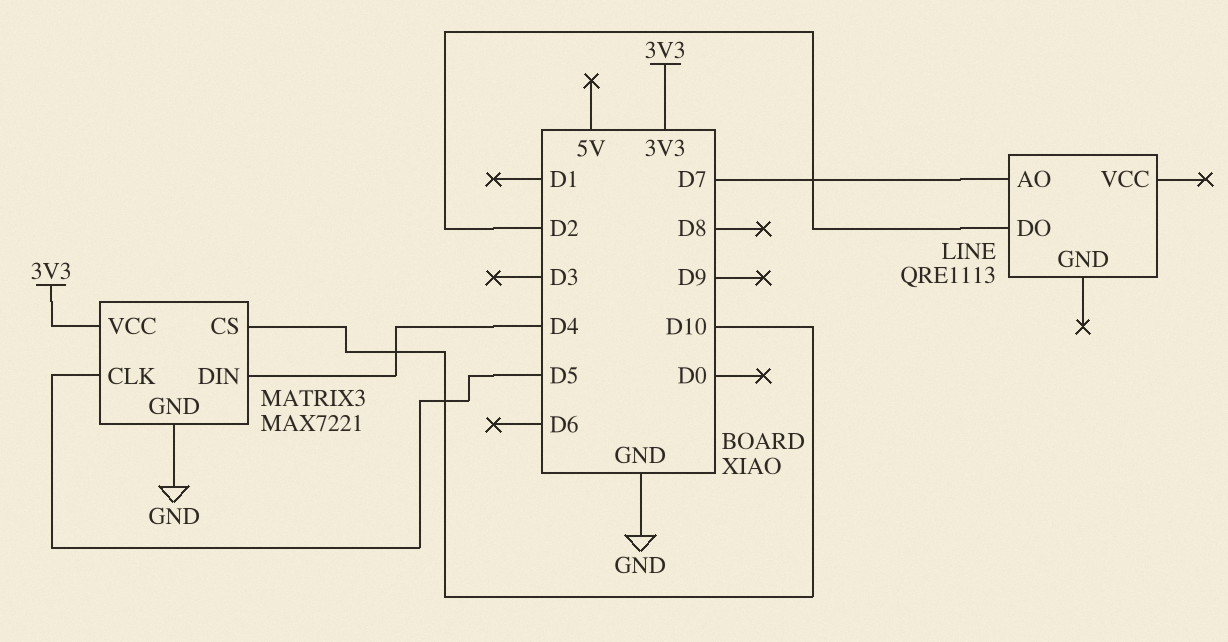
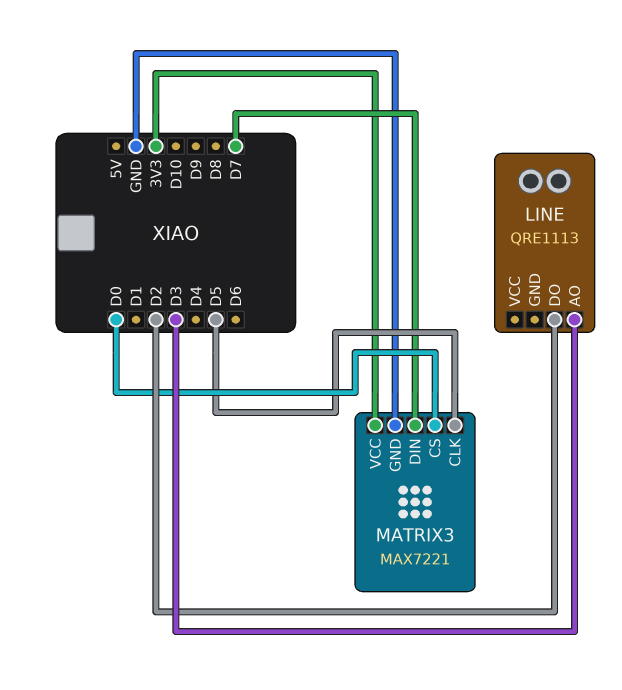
LINE pin AO: D7 -> D3
MATRIX3 pin CS: D10 -> D0
MATRIX3 pin DIN: D4 -> D7

